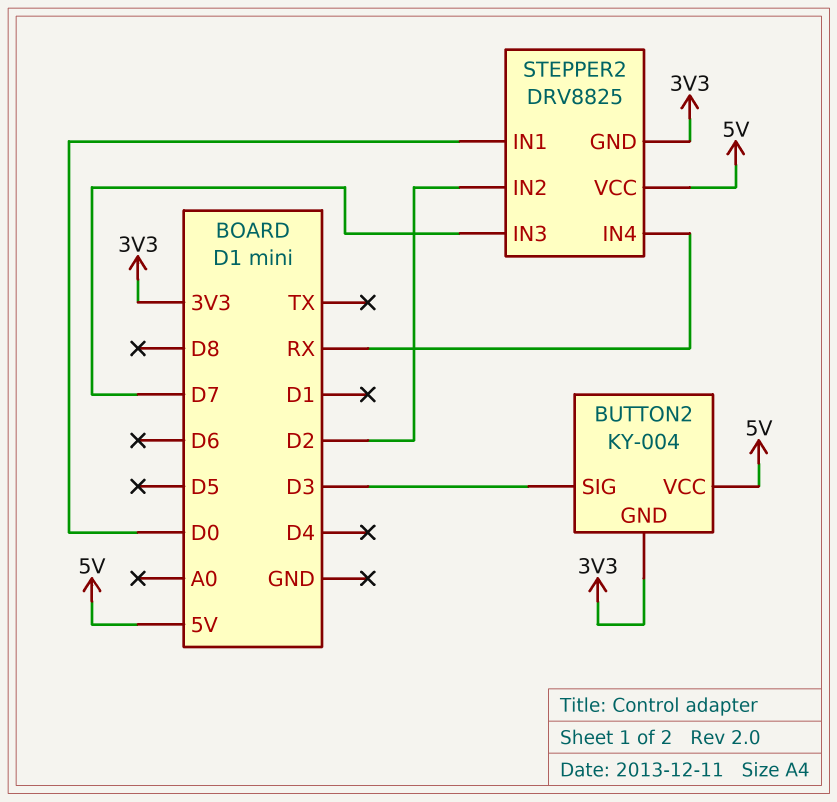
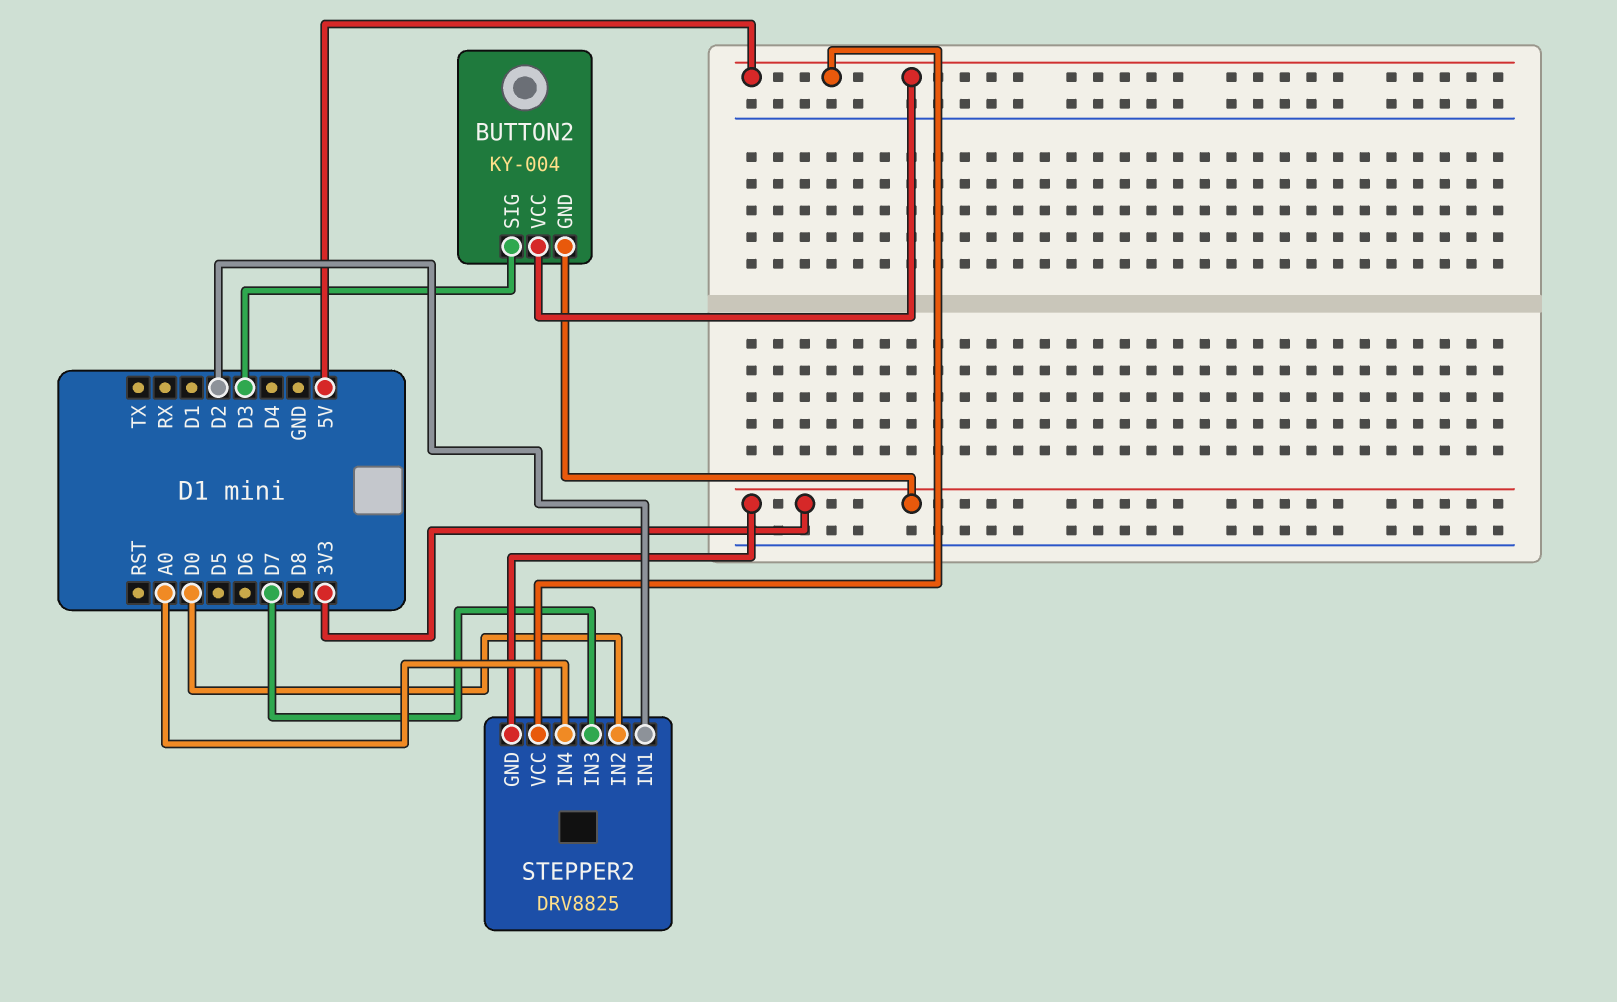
STEPPER2 pin IN1: D0 -> D2
STEPPER2 pin IN2: D2 -> D0
STEPPER2 pin IN4: RX -> A0

